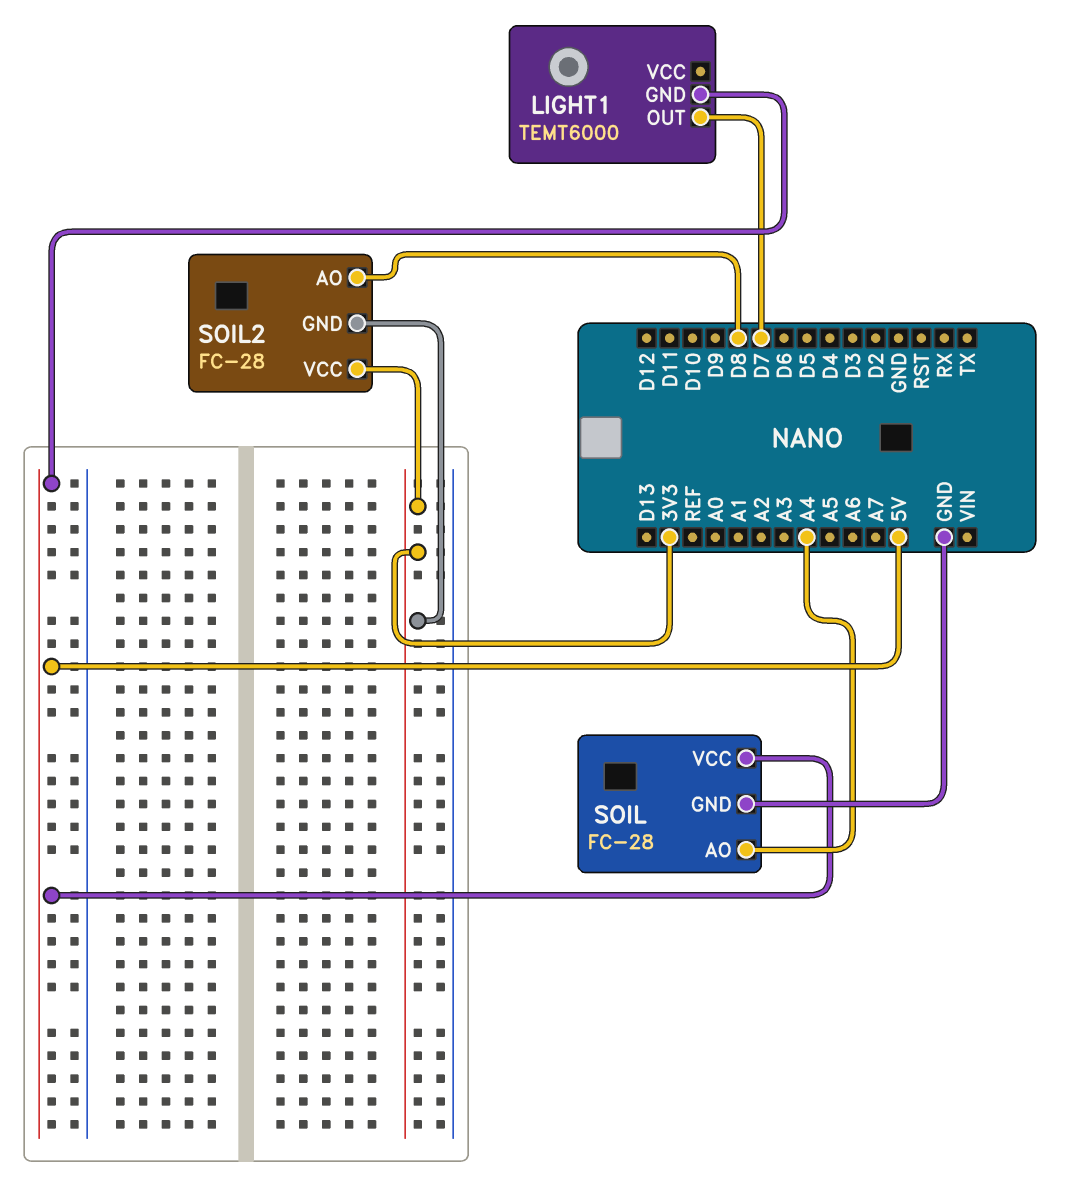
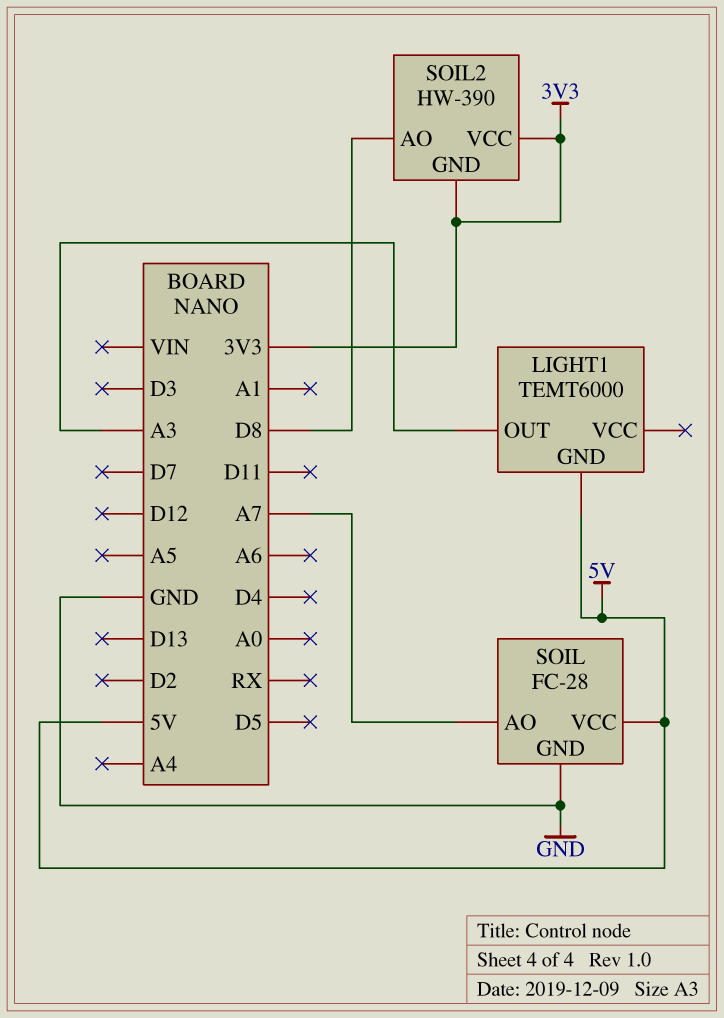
LIGHT1 pin OUT: D7 -> A3
SOIL pin AO: A4 -> A7
SOIL2: FC-28 -> HW-390

